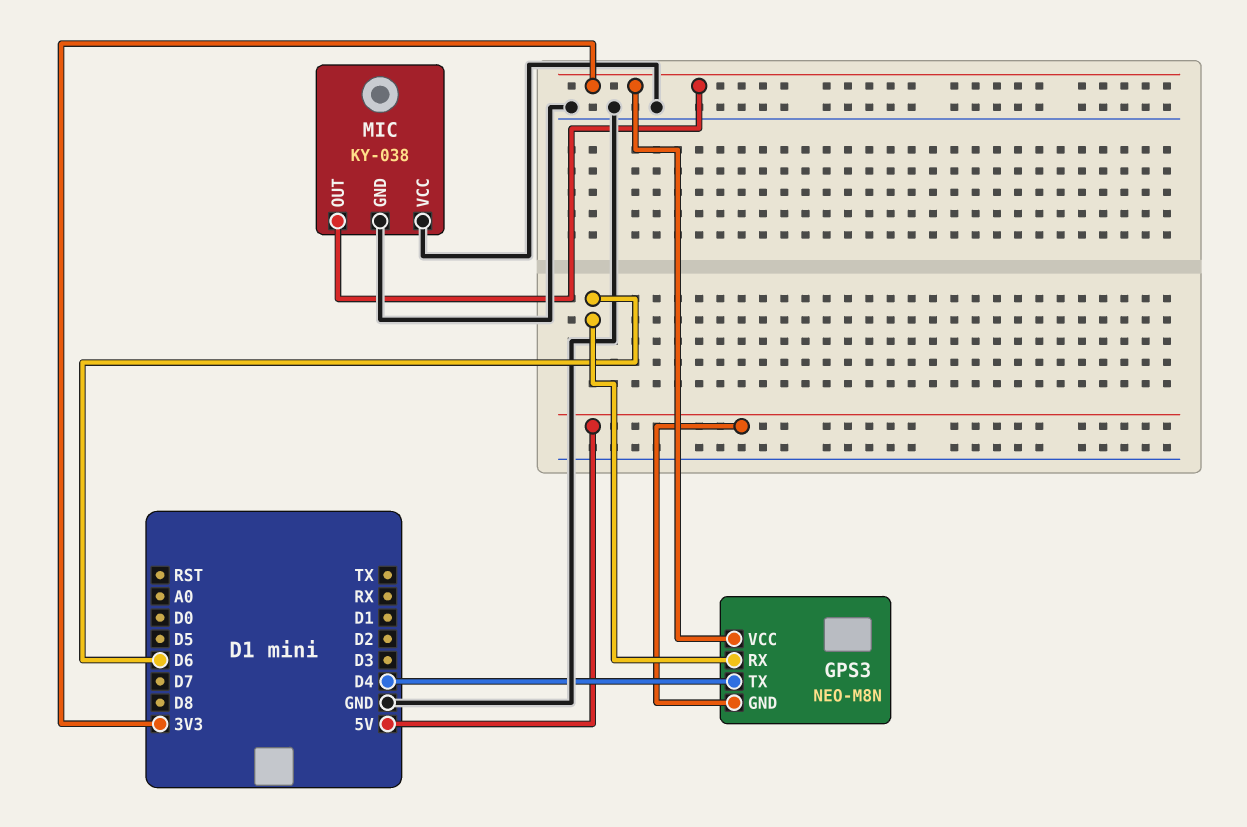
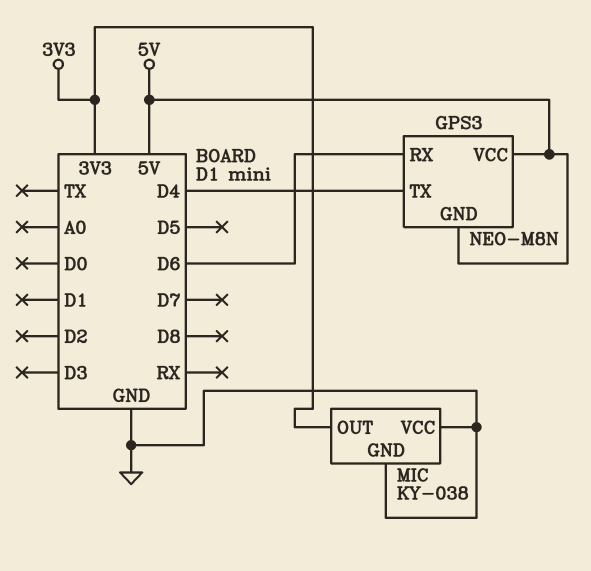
GPS3 pin VCC: 3V3 -> 5V

